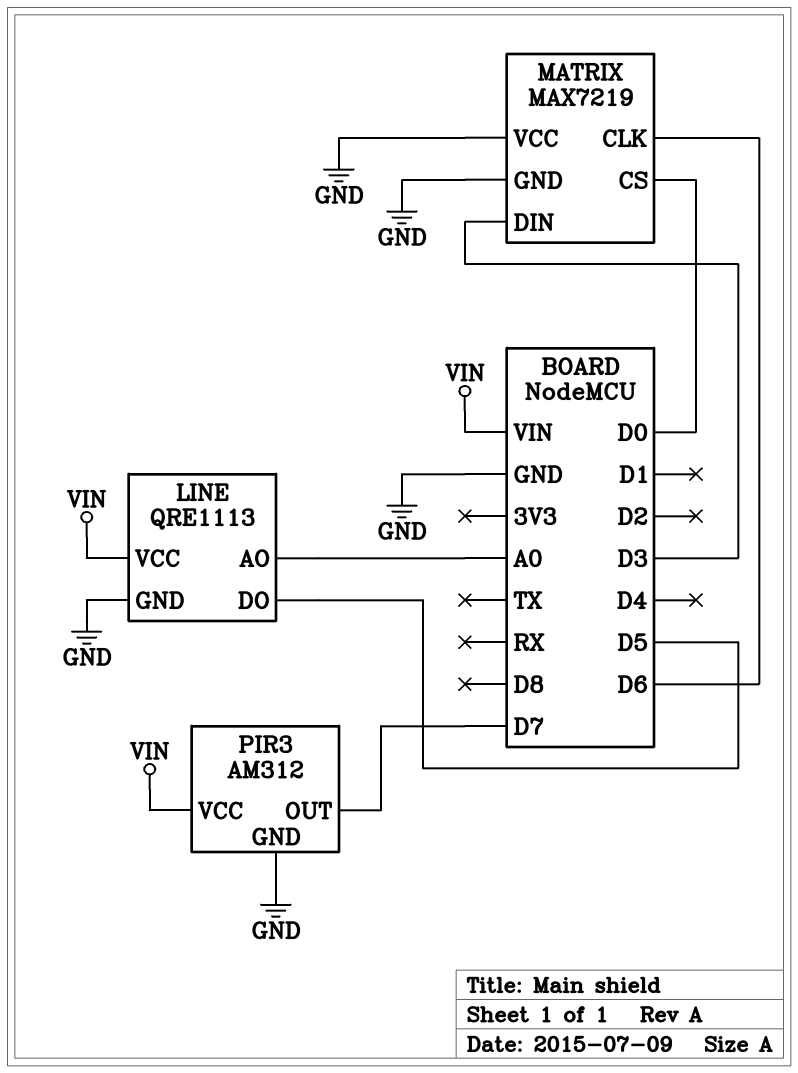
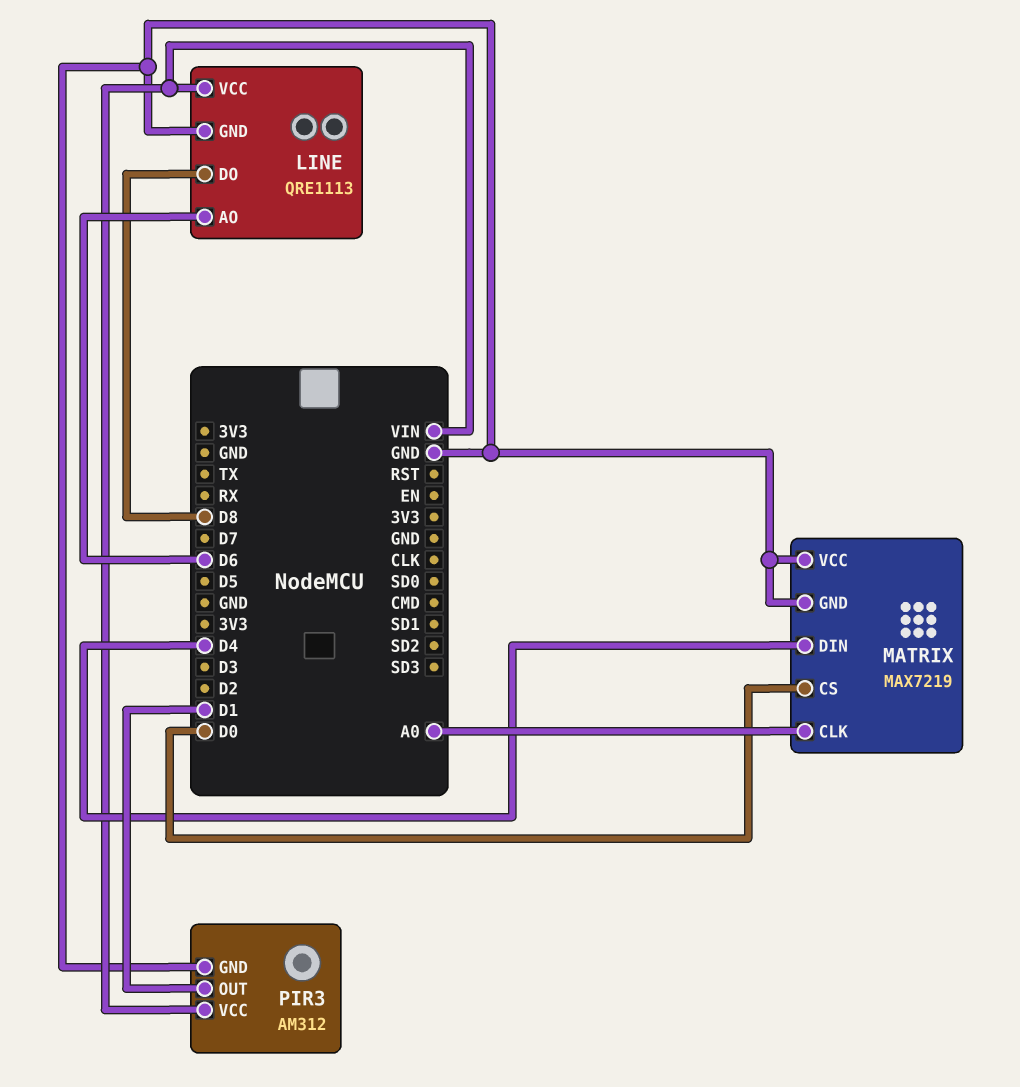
LINE pin AO: A0 -> D6
LINE pin DO: D5 -> D8
MATRIX pin CLK: D6 -> A0
MATRIX pin DIN: D3 -> D4
PIR3 pin OUT: D7 -> D1

